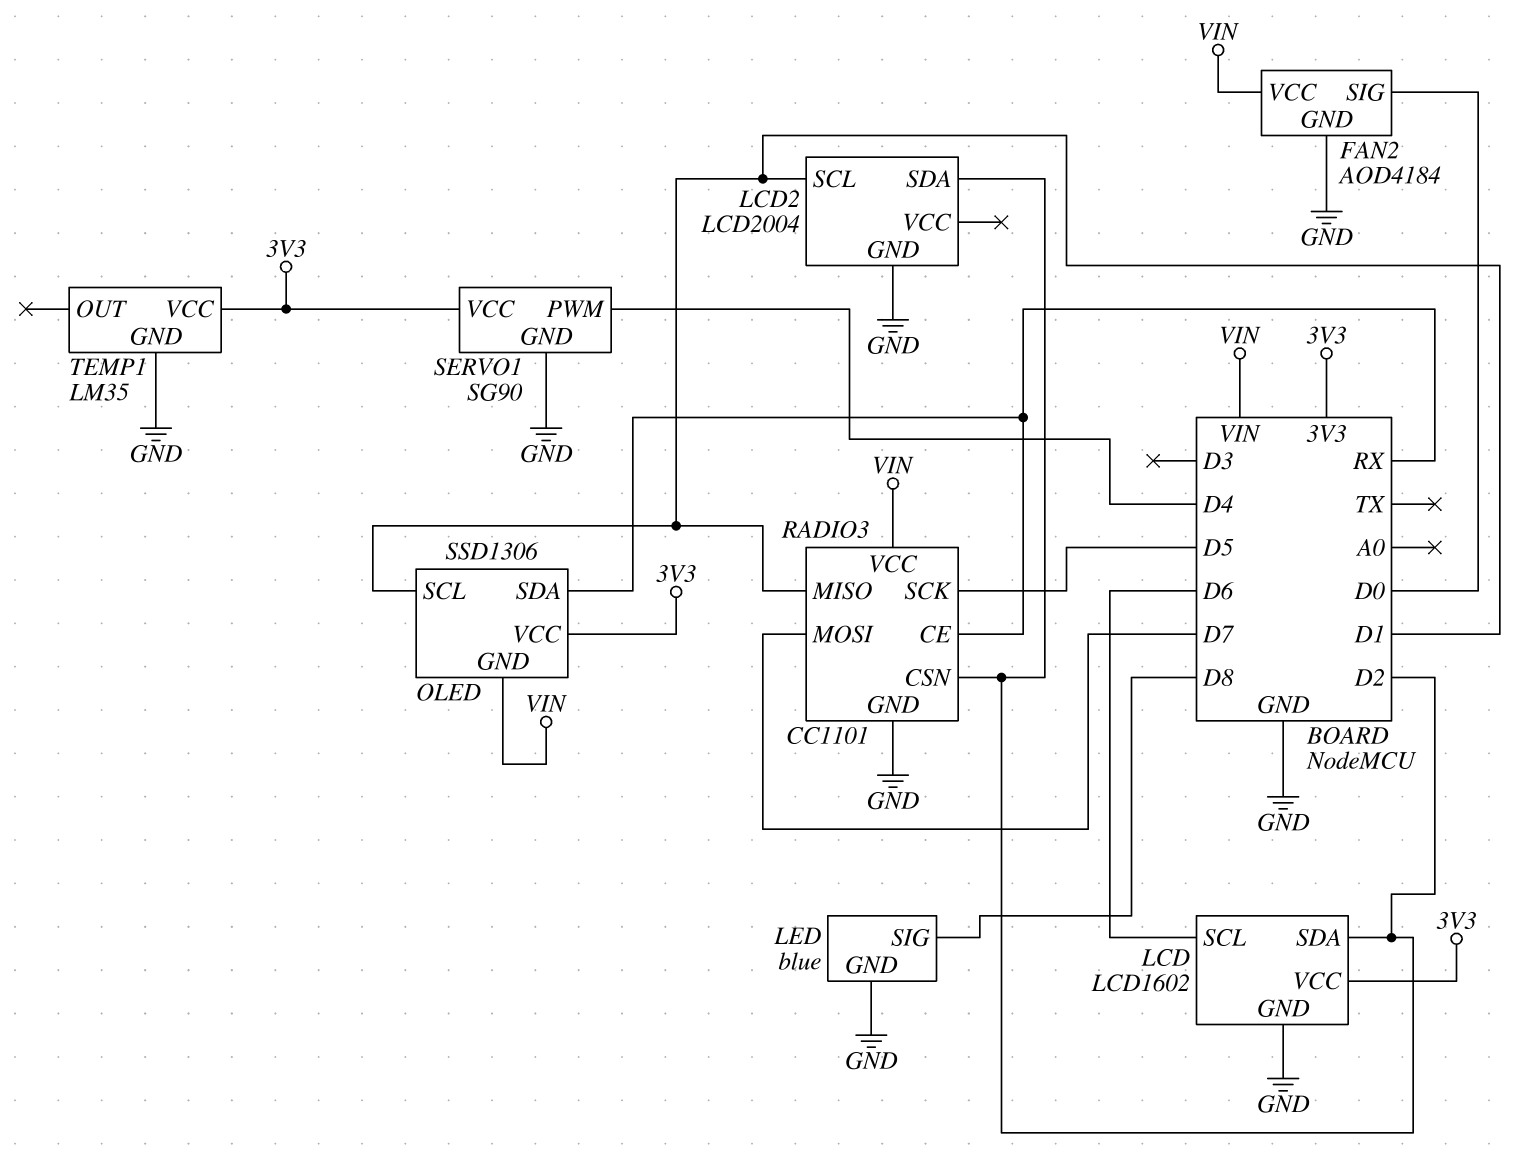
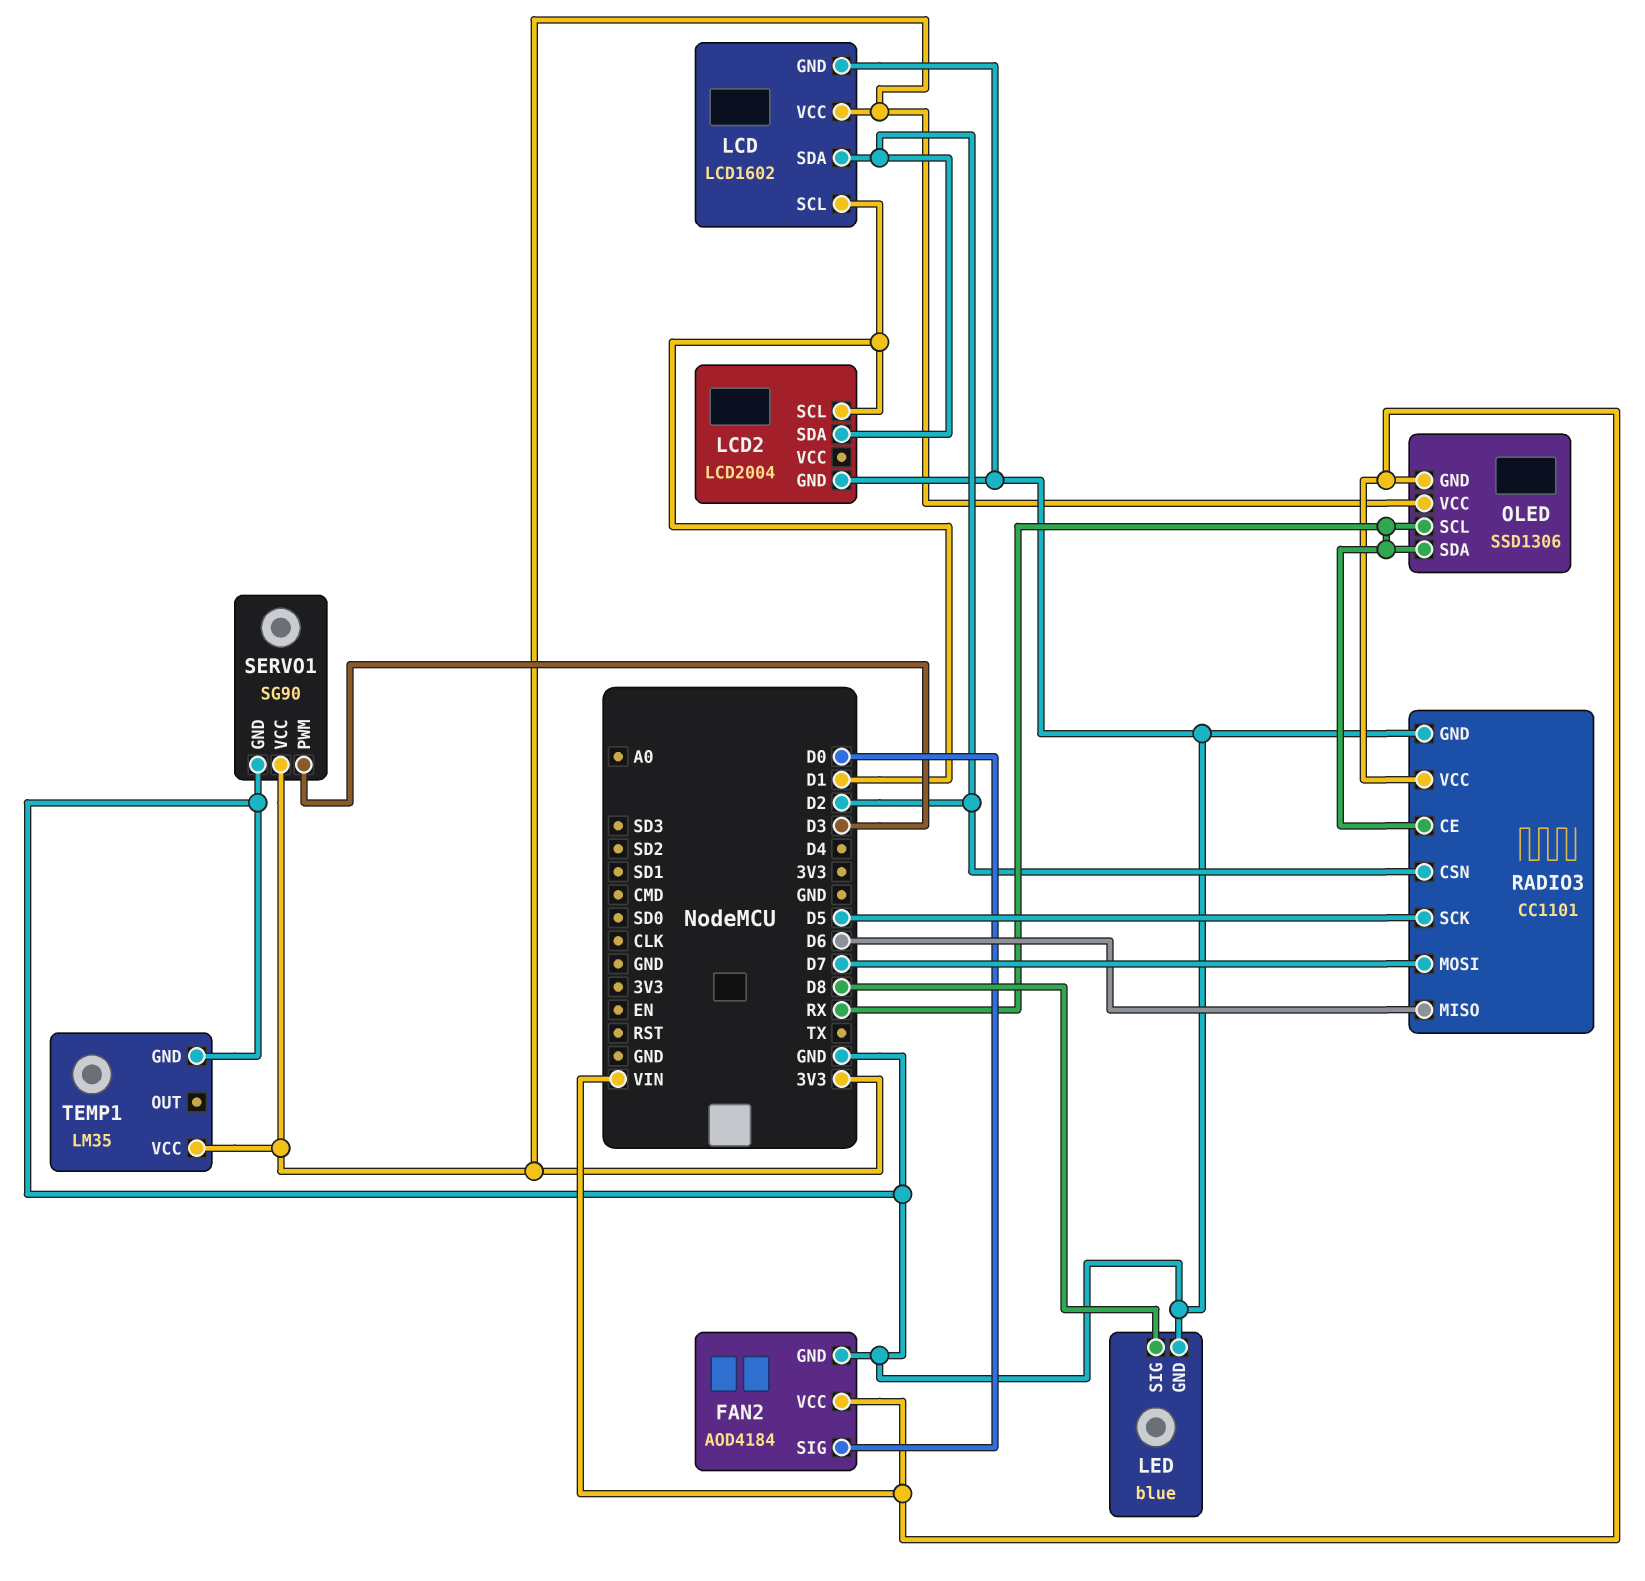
LCD pin SCL: D6 -> D1
OLED pin SCL: D1 -> RX
RADIO3 pin MISO: D1 -> D6
SERVO1 pin PWM: D4 -> D3

